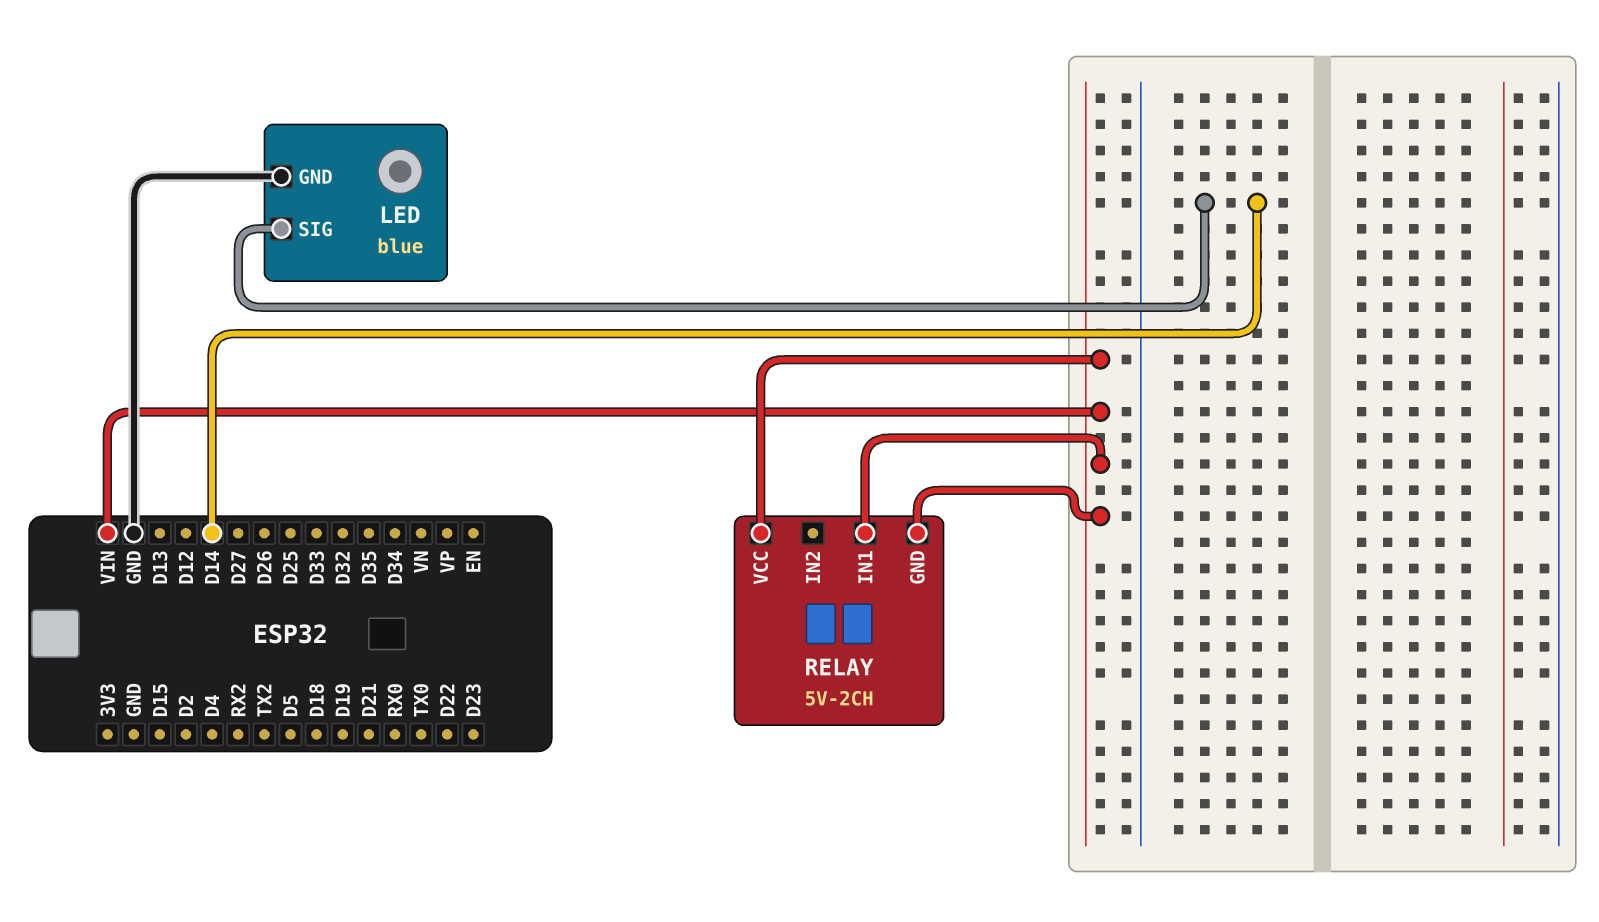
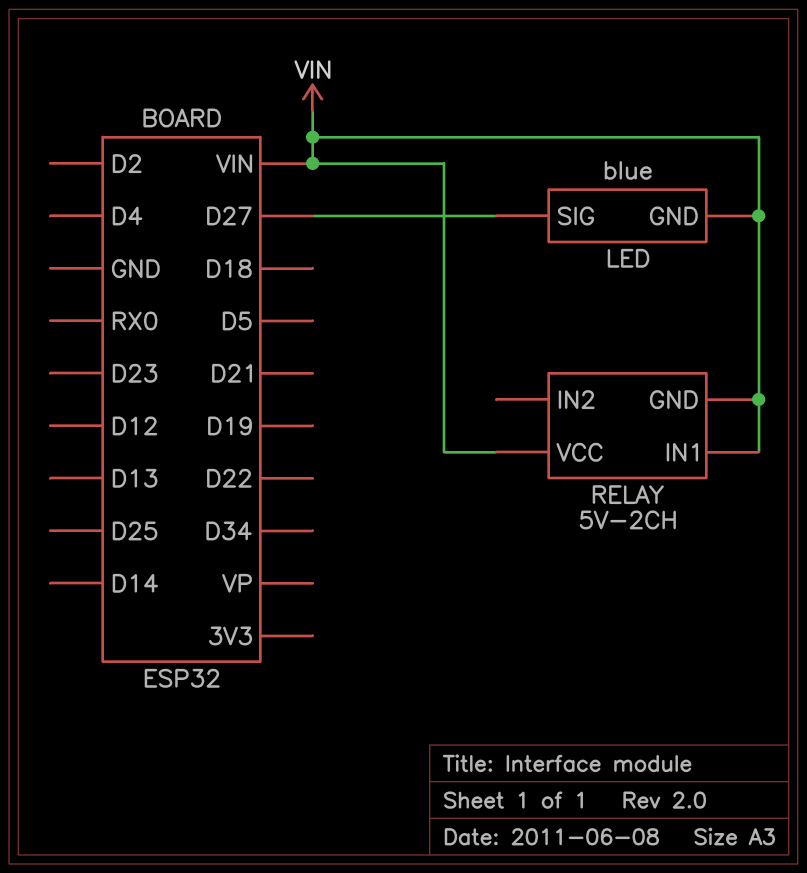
LED pin GND: GND -> VIN
LED pin SIG: D14 -> D27

